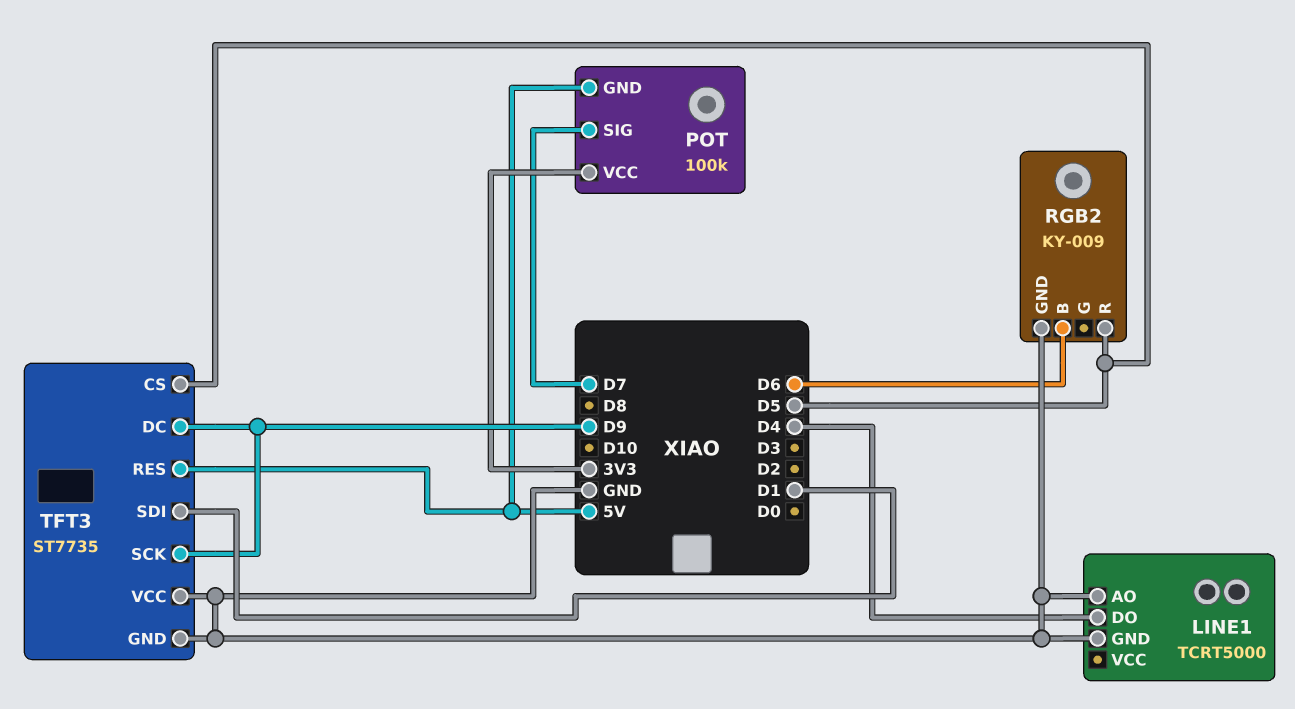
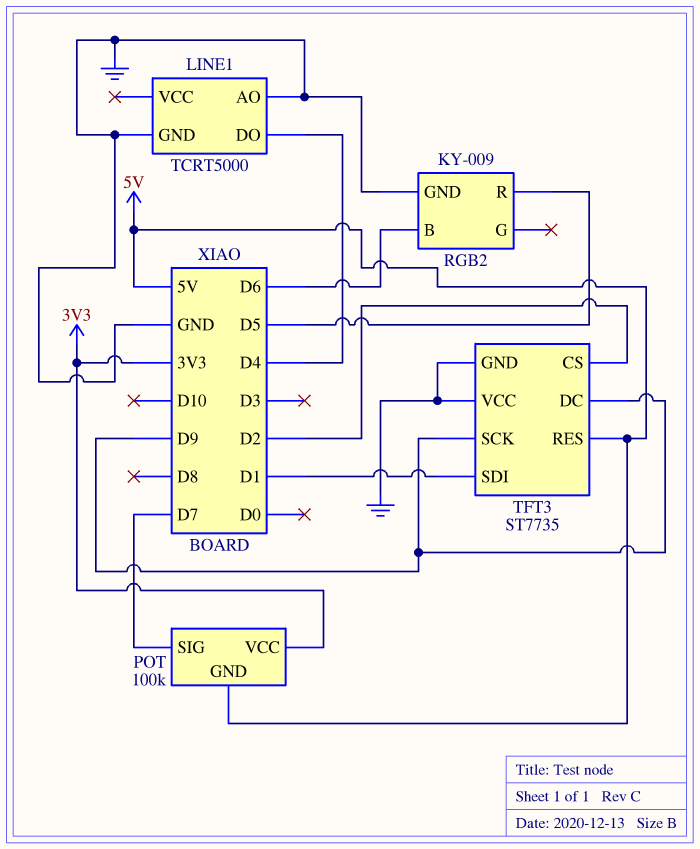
TFT3 pin CS: D5 -> D2

